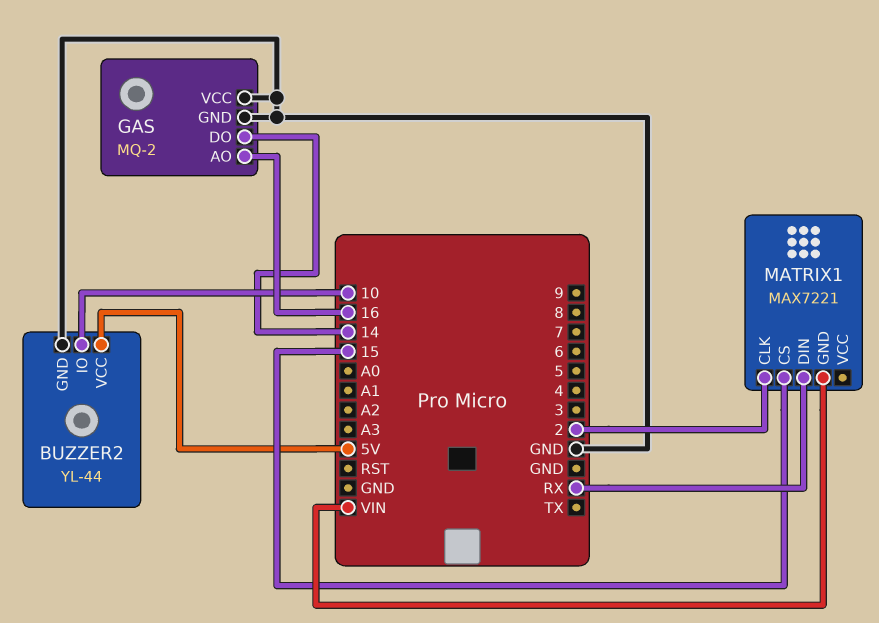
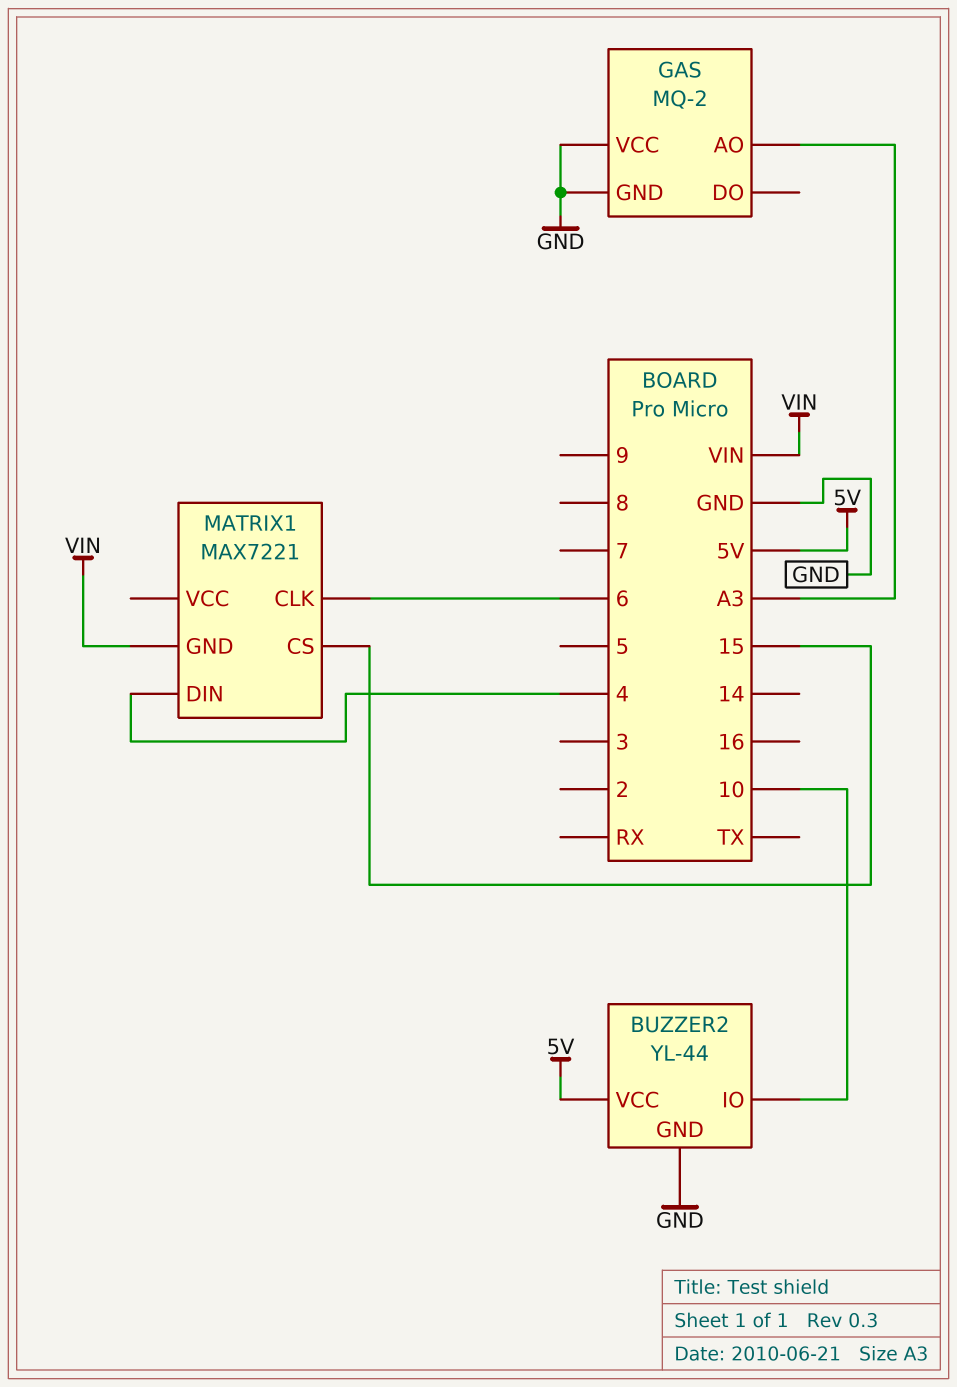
GAS pin AO: 16 -> A3
GAS pin DO: 14 -> none
MATRIX1 pin CLK: 2 -> 6
MATRIX1 pin DIN: RX -> 4

